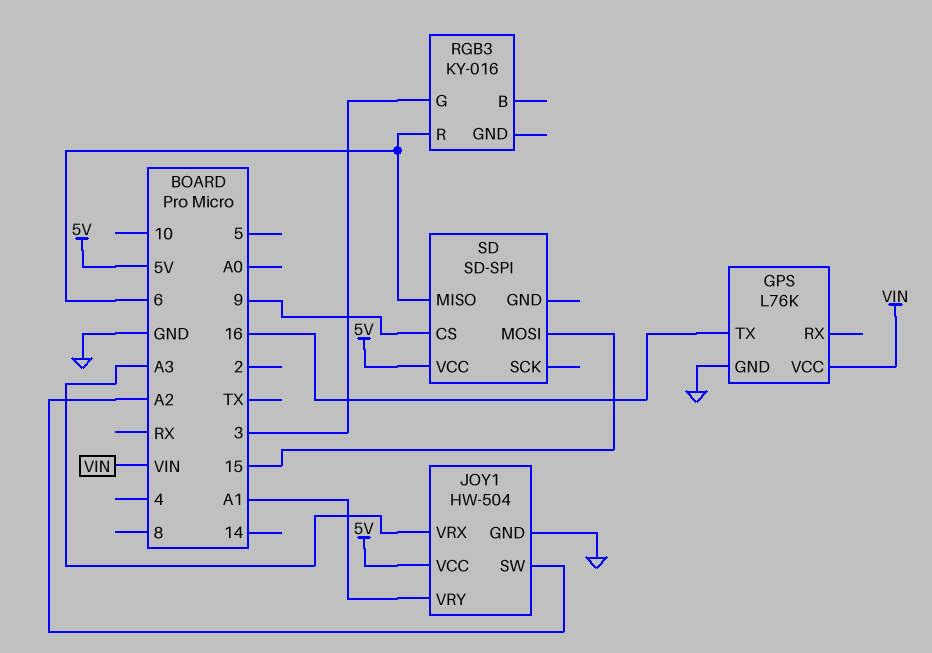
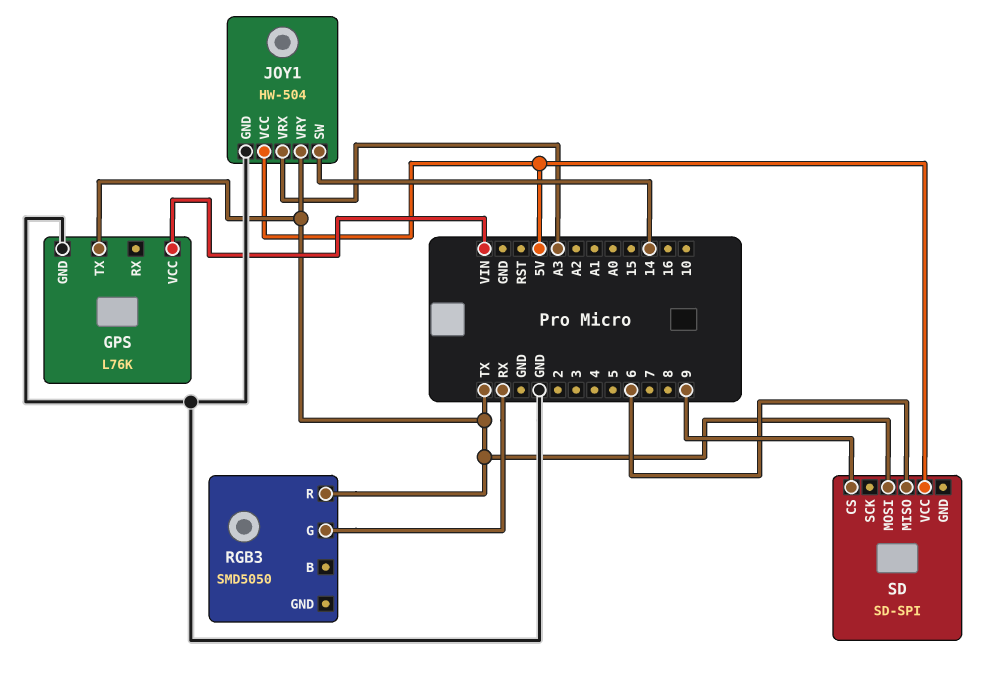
GPS pin TX: 16 -> TX
JOY1 pin SW: A2 -> 14
JOY1 pin VRY: A1 -> TX
RGB3: KY-016 -> SMD5050
RGB3 pin G: 3 -> RX
RGB3 pin R: 6 -> TX
SD pin MOSI: 15 -> TX

